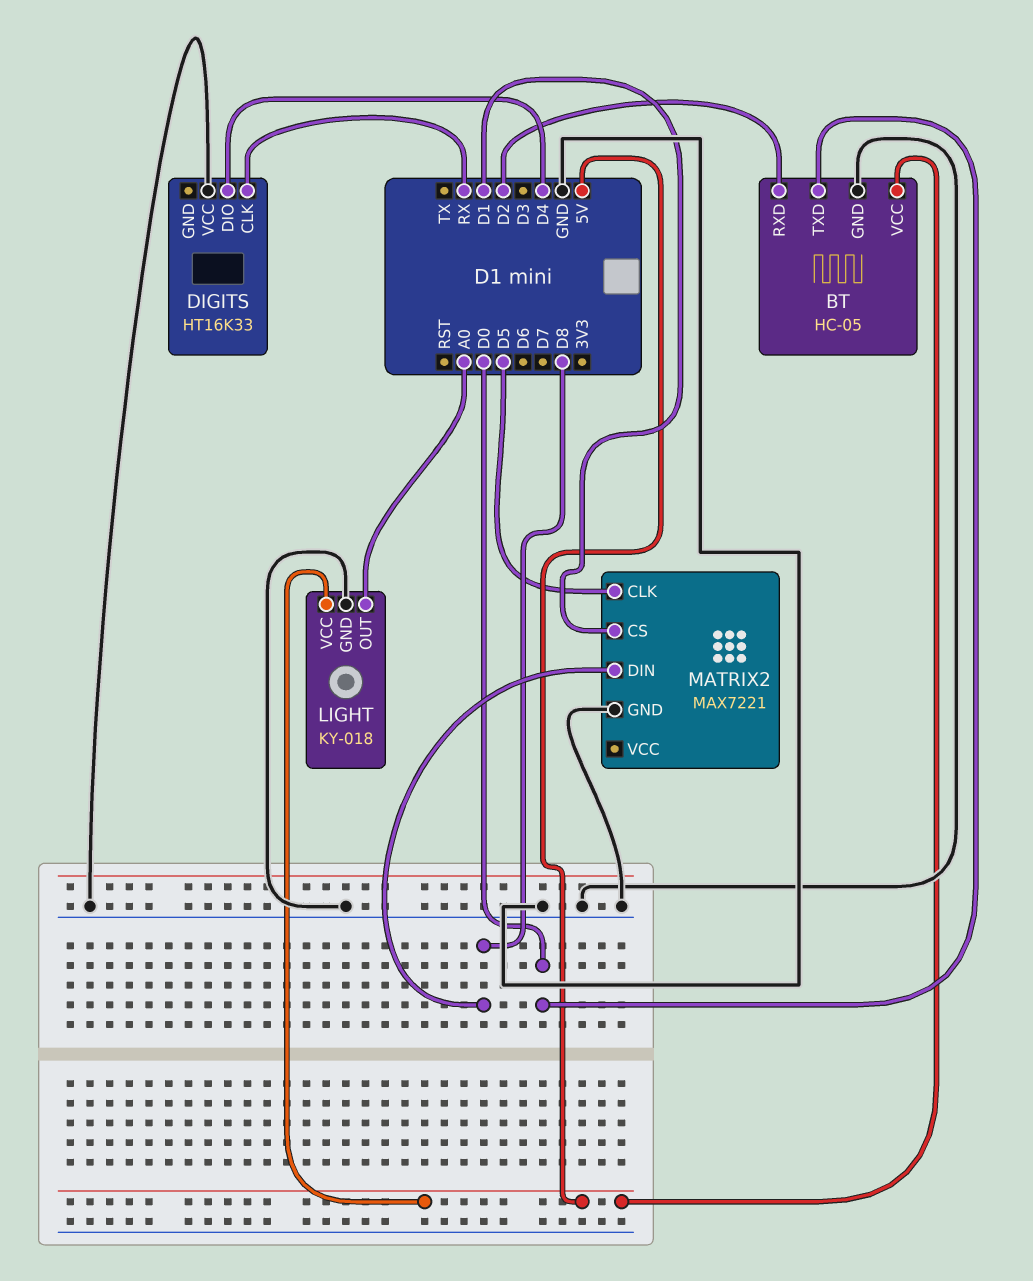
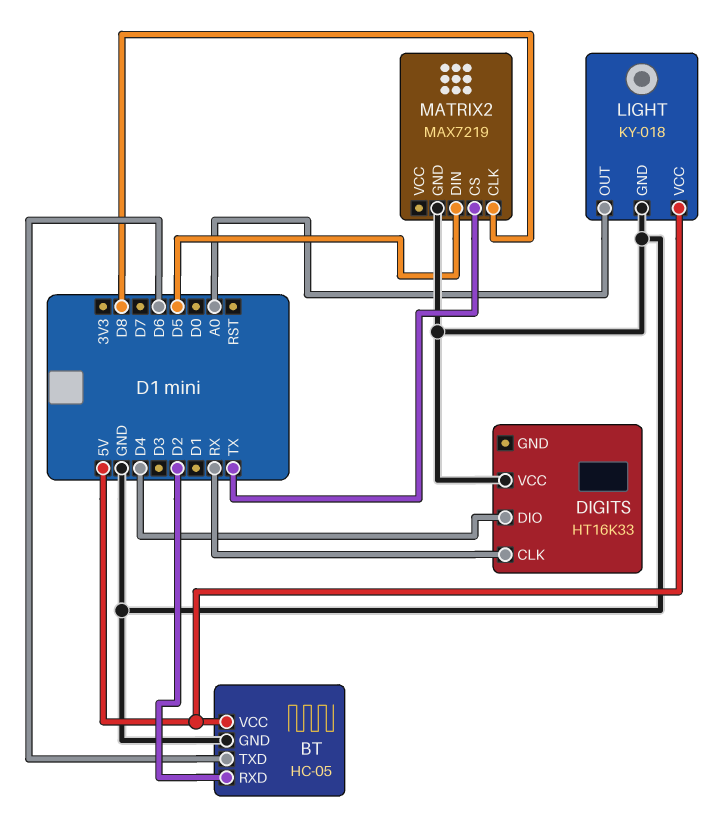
BT pin TXD: D0 -> D6
MATRIX2: MAX7221 -> MAX7219
MATRIX2 pin CLK: D5 -> D8
MATRIX2 pin CS: D1 -> TX
MATRIX2 pin DIN: D8 -> D5

